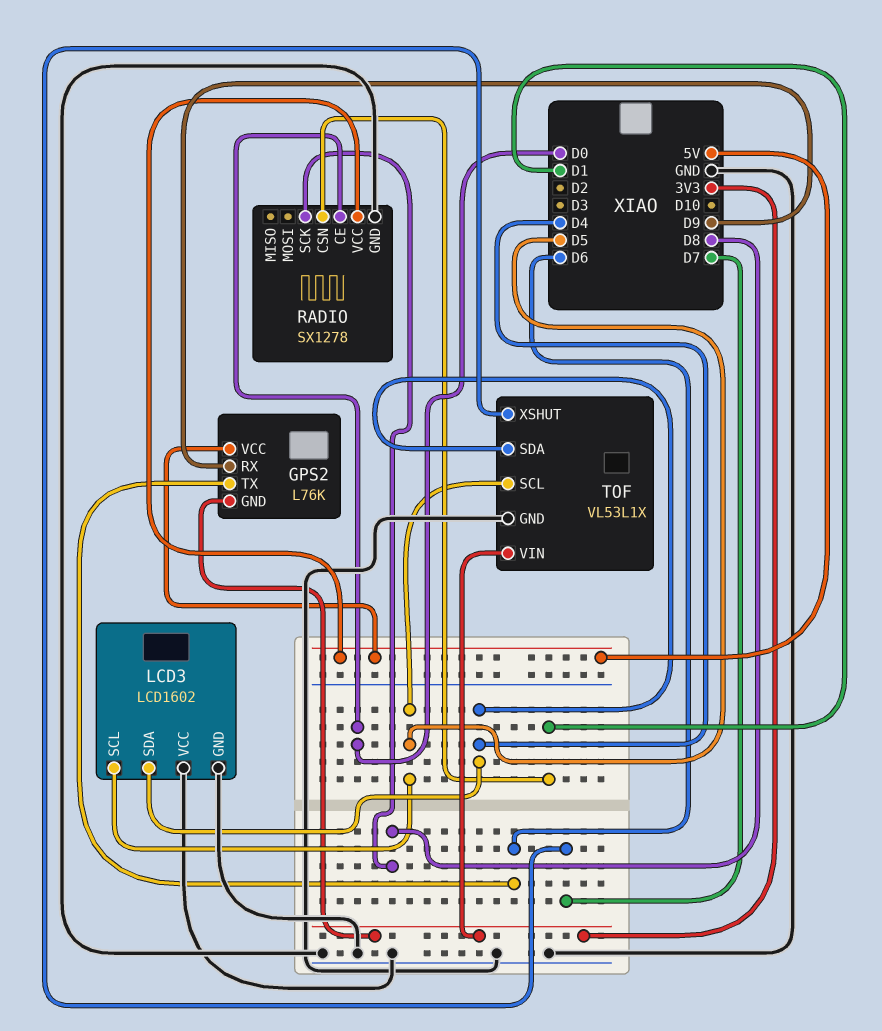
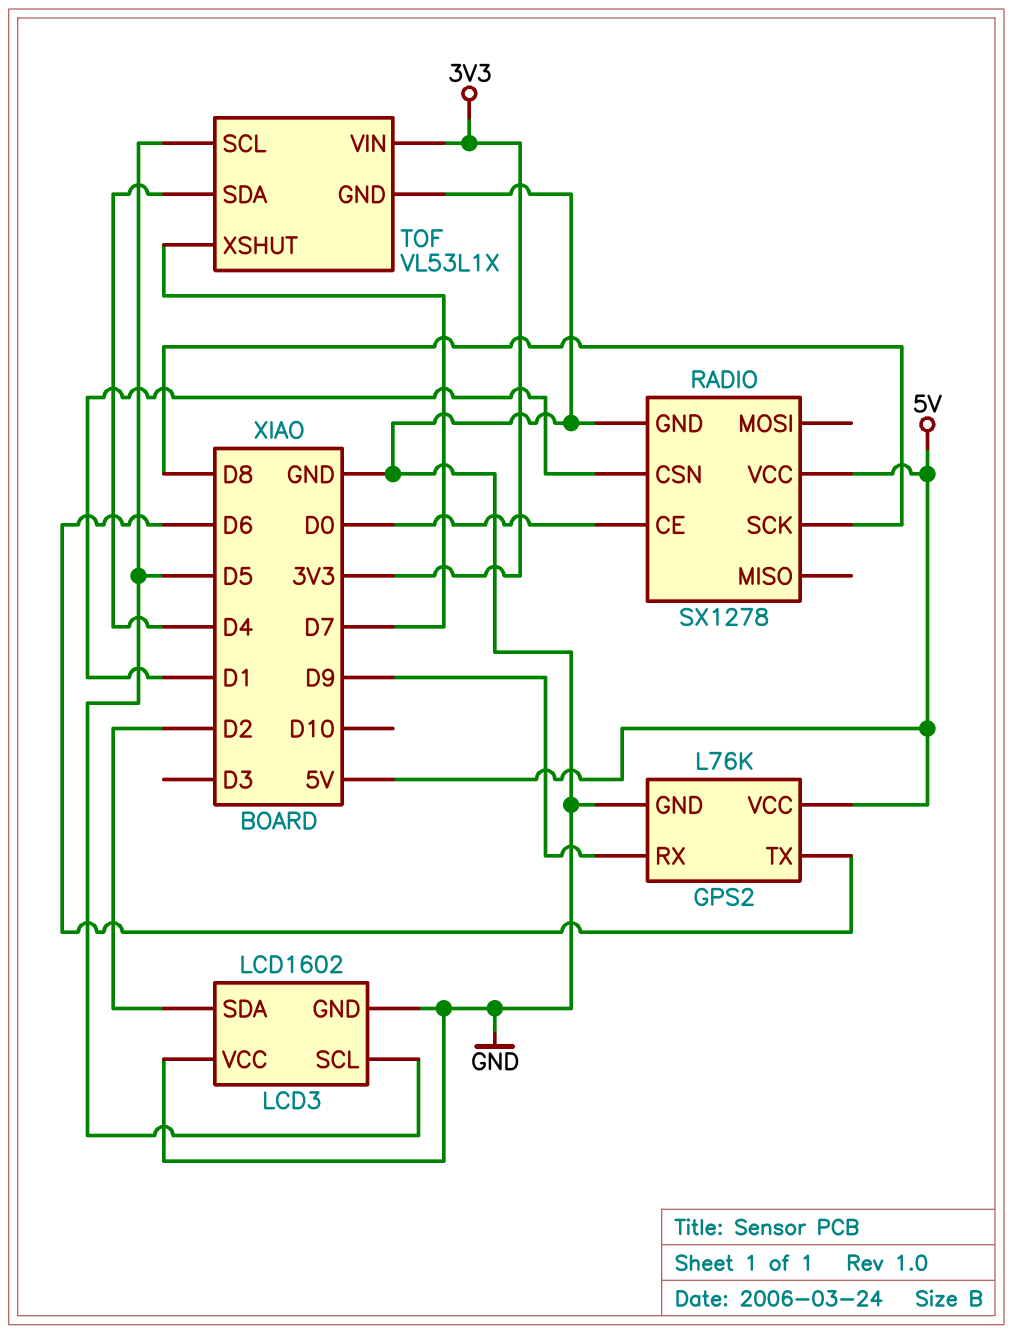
GPS2 pin GND: 3V3 -> GND
LCD3 pin SDA: D4 -> D2

